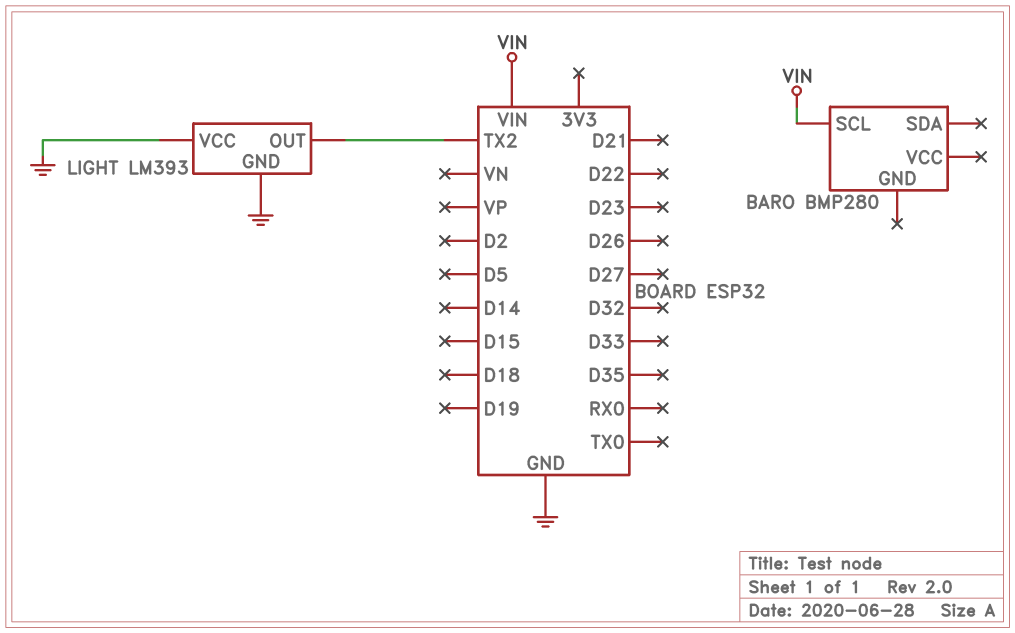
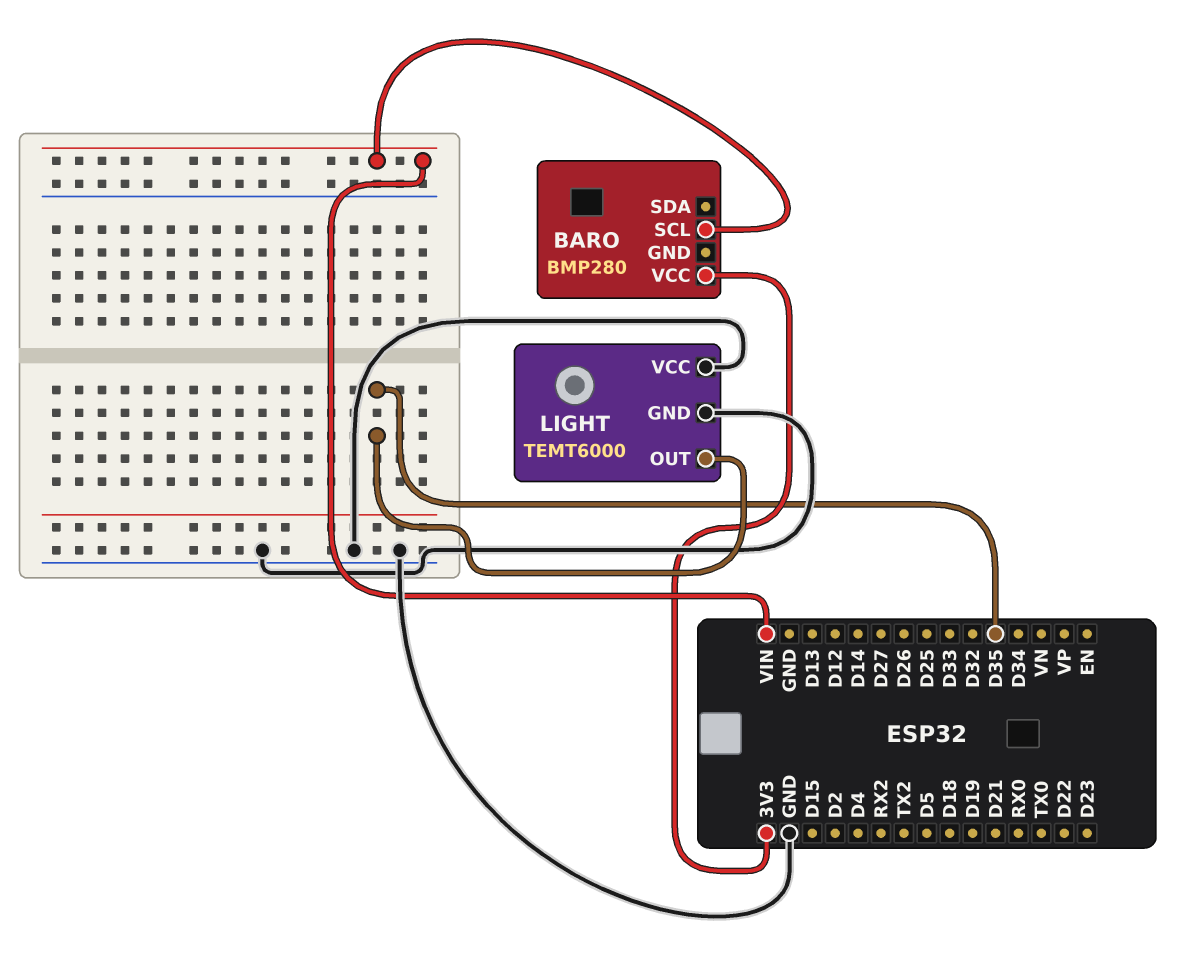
BARO pin VCC: none -> 3V3
LIGHT: LM393 -> TEMT6000
LIGHT pin OUT: TX2 -> D35

